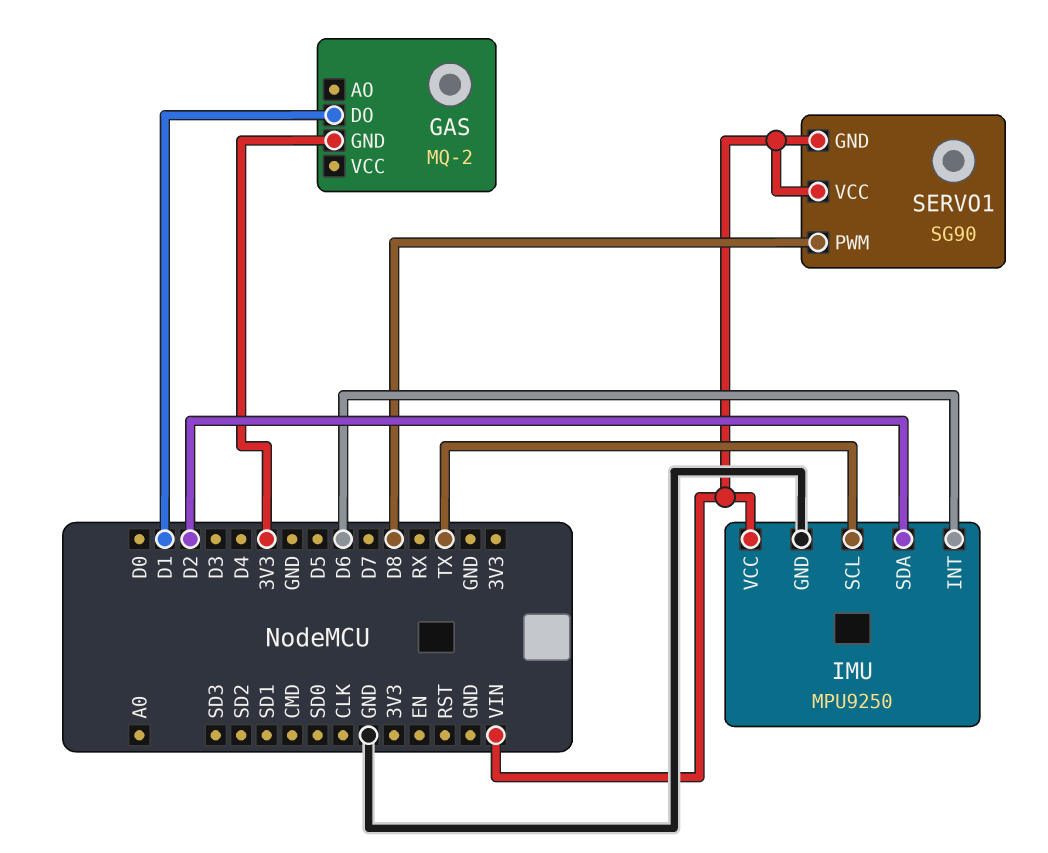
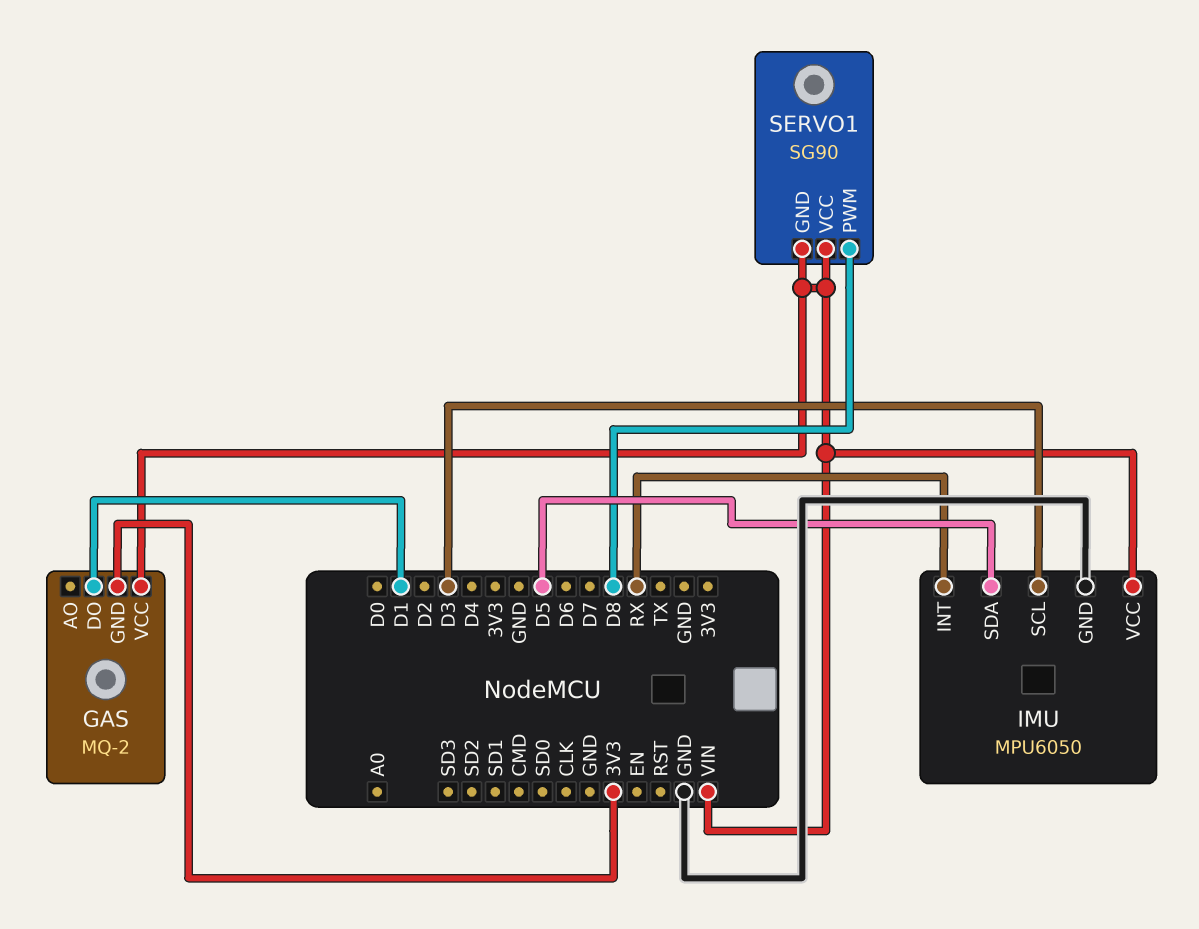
GAS pin VCC: none -> VIN
IMU: MPU9250 -> MPU6050
IMU pin INT: D6 -> RX
IMU pin SCL: TX -> D3
IMU pin SDA: D2 -> D5

